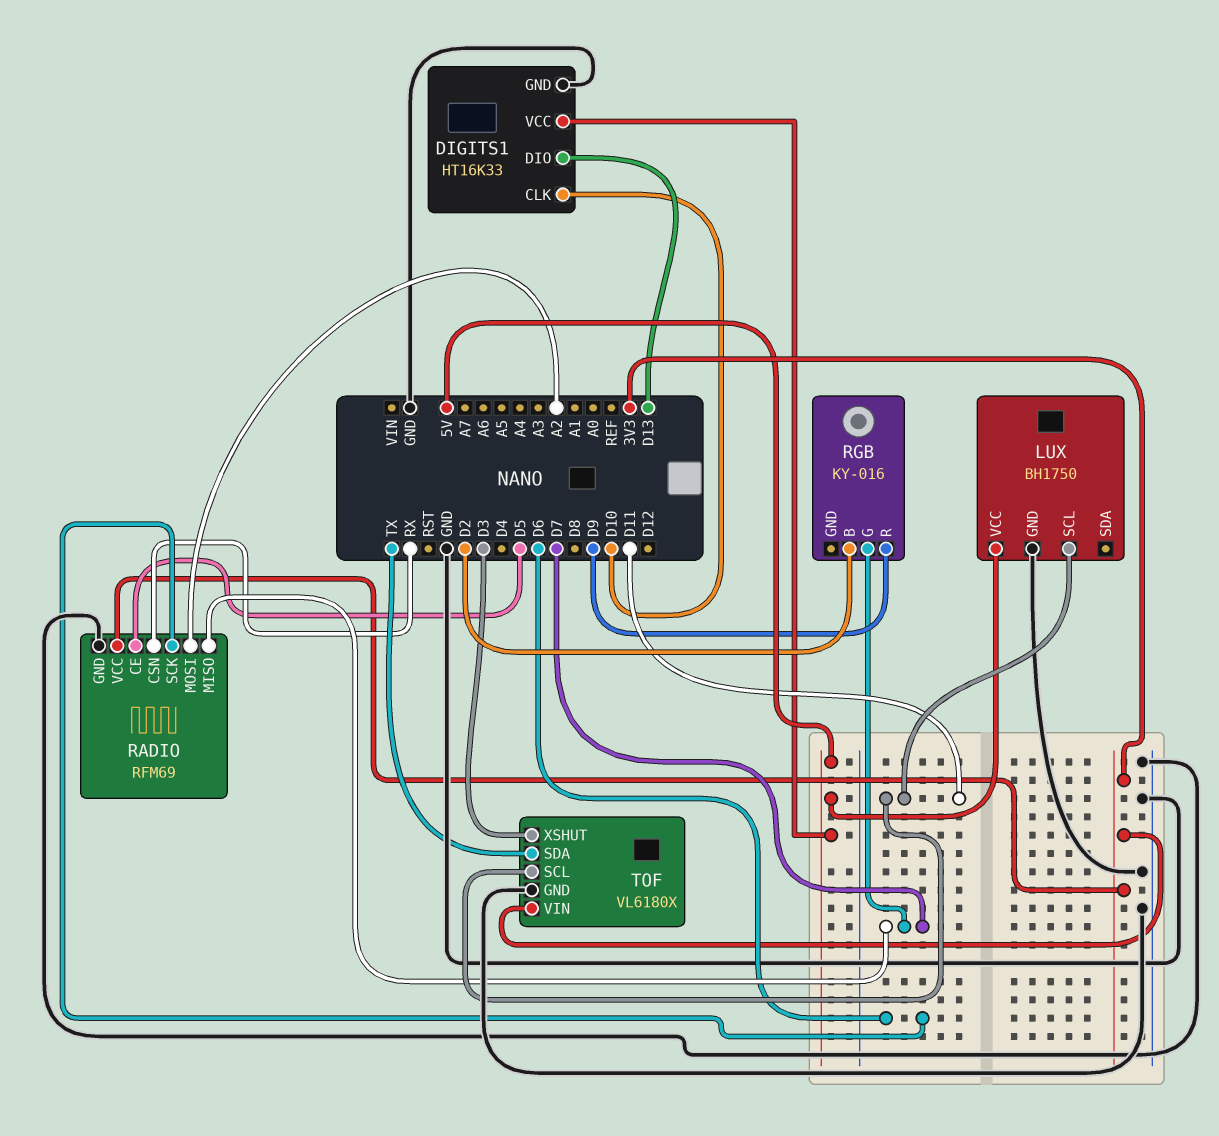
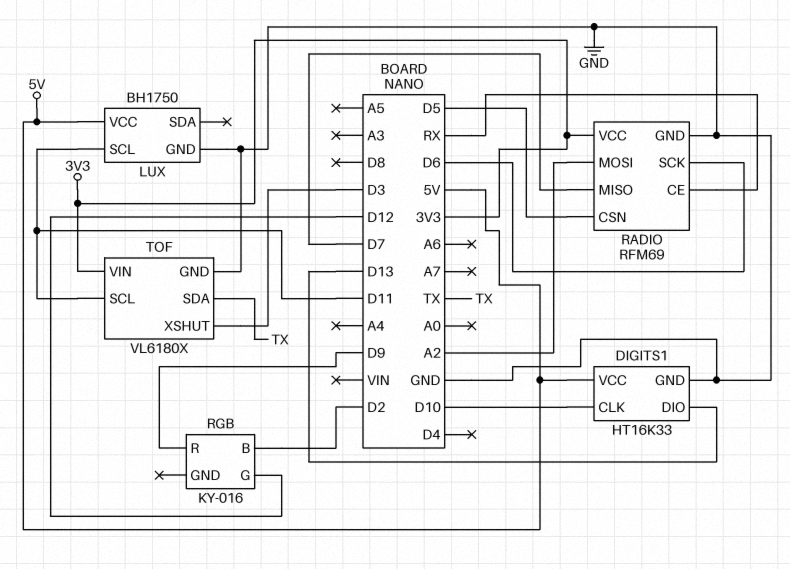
RADIO pin CE: D5 -> RX
RADIO pin CSN: RX -> D5
RGB pin G: D7 -> D12

